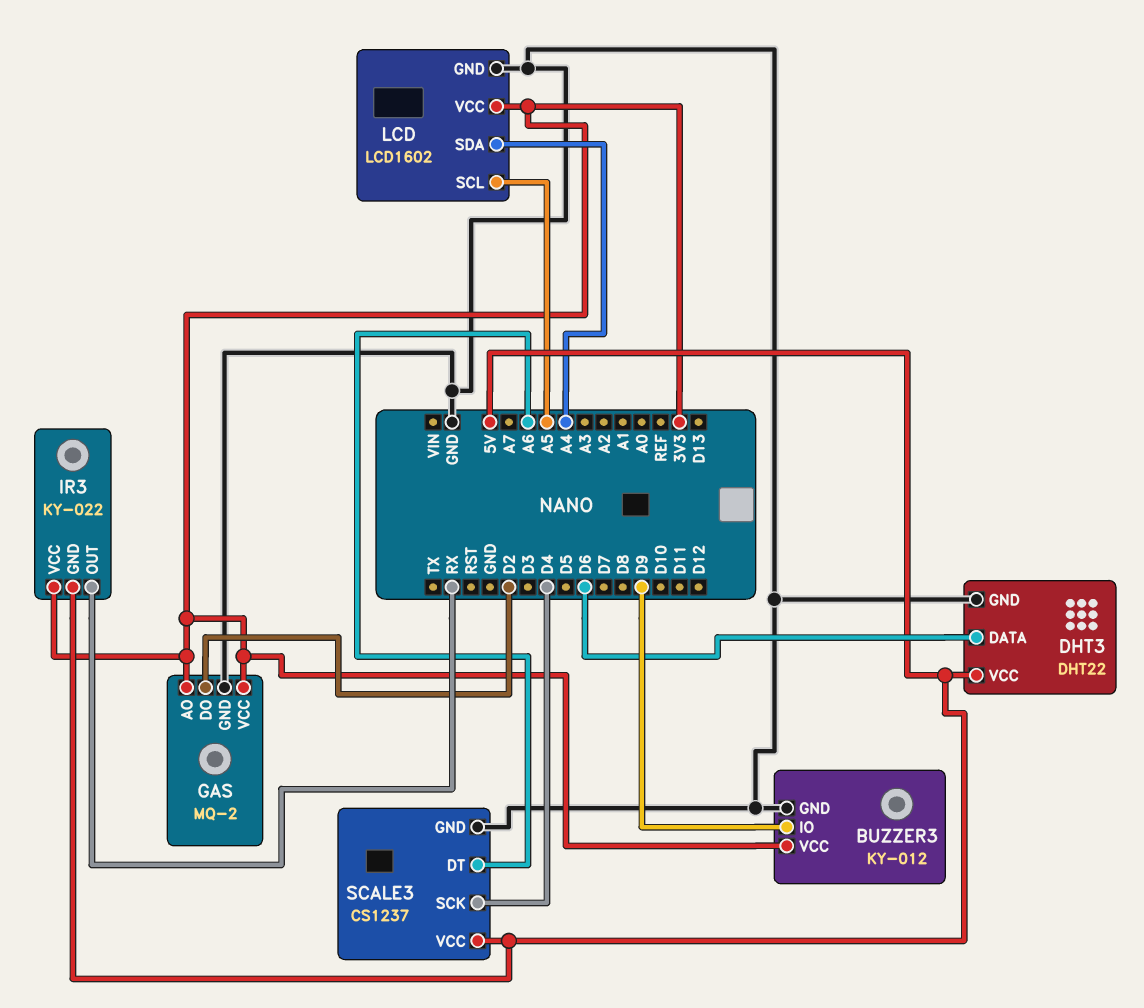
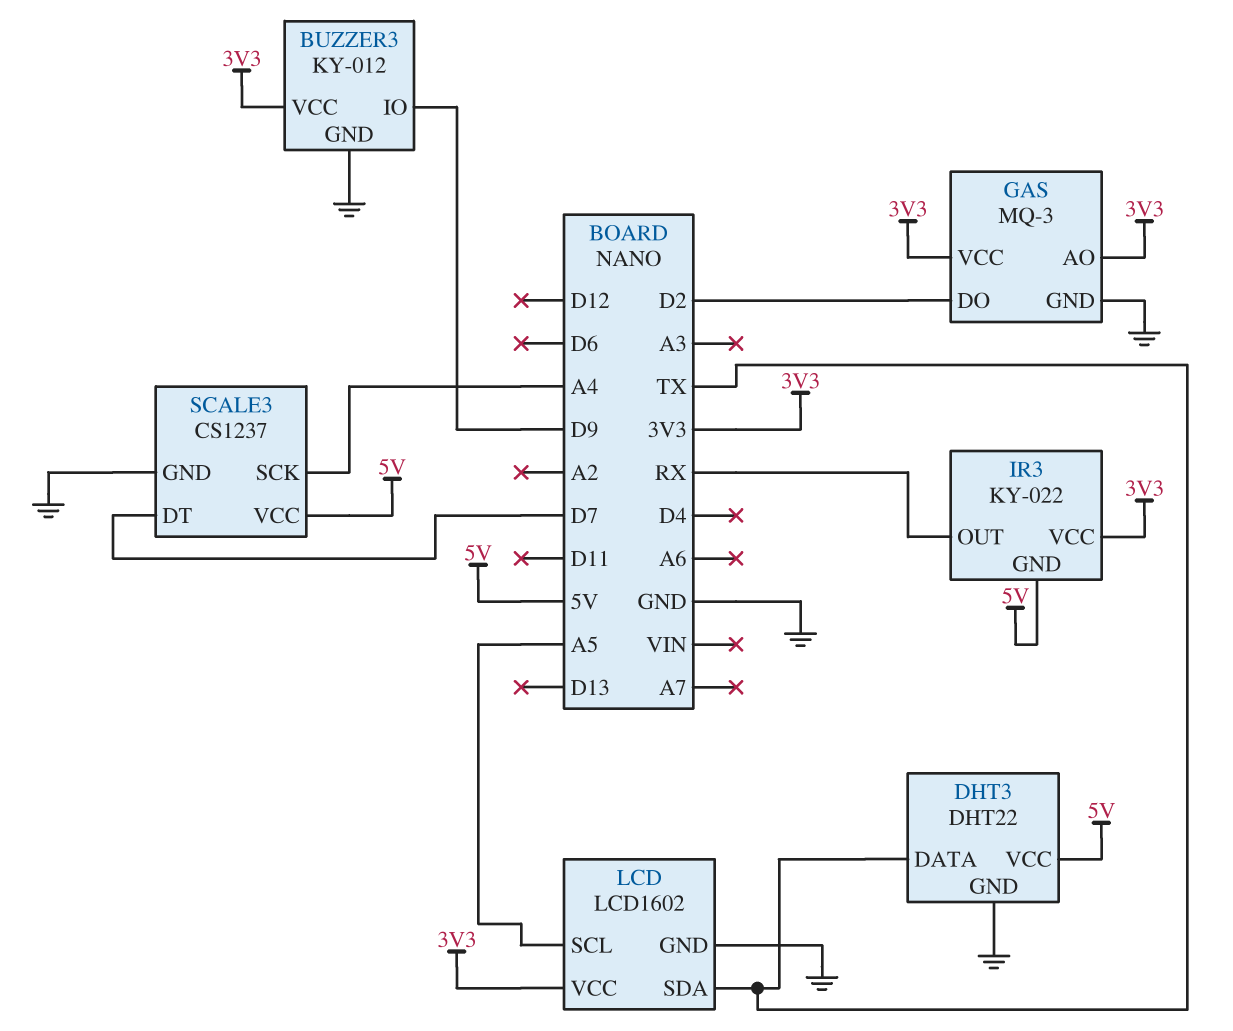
DHT3 pin DATA: D6 -> TX
GAS: MQ-2 -> MQ-3
LCD pin SDA: A4 -> TX
SCALE3 pin DT: A6 -> D7
SCALE3 pin SCK: D4 -> A4

